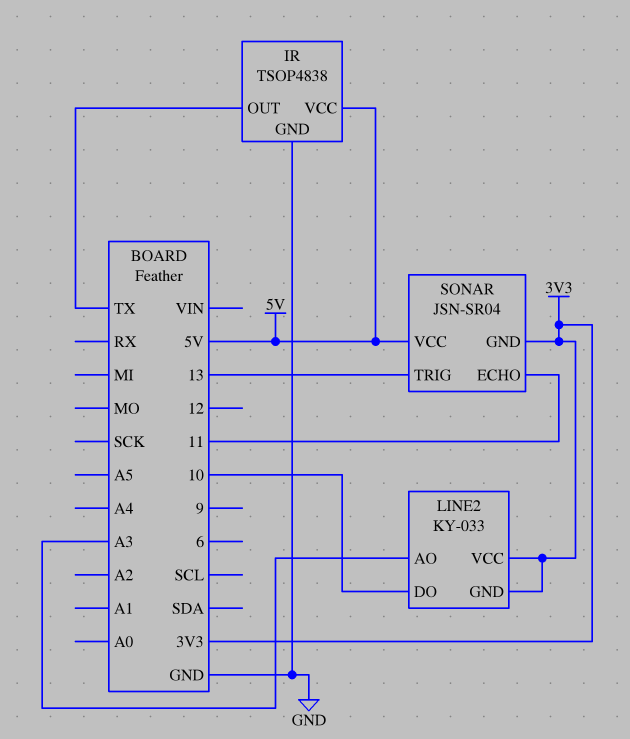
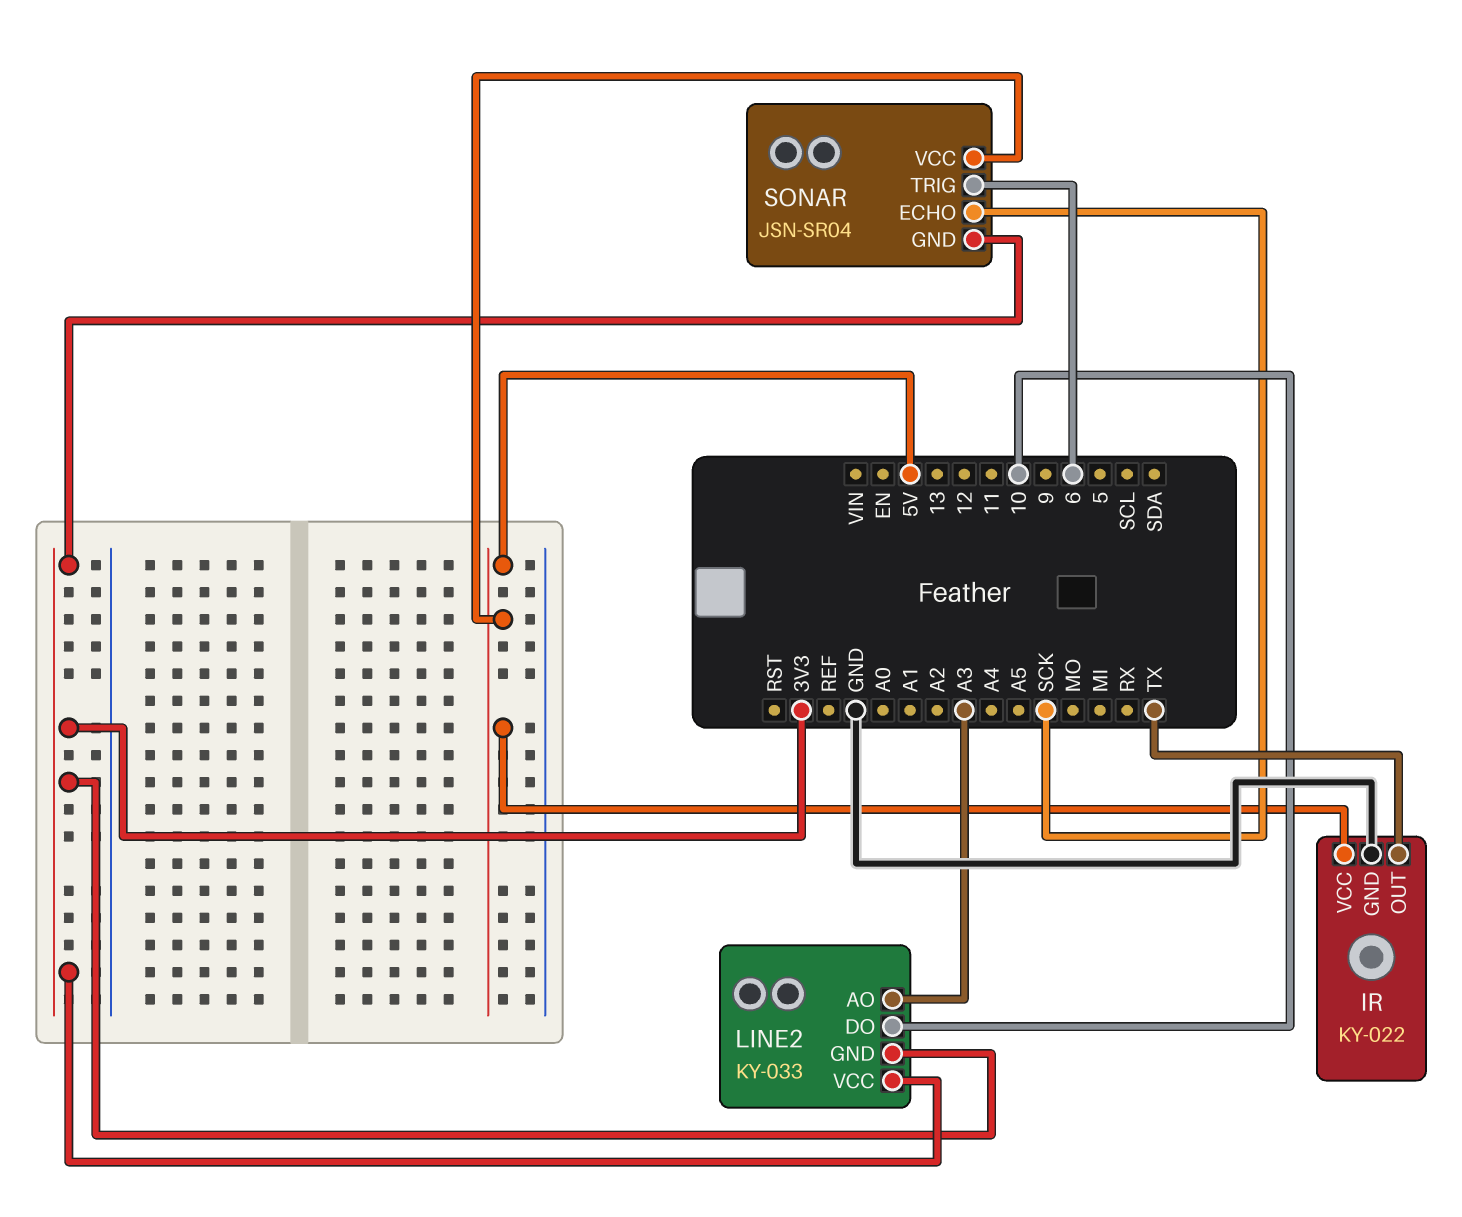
IR: TSOP4838 -> KY-022
SONAR pin ECHO: 11 -> SCK
SONAR pin TRIG: 13 -> 6

